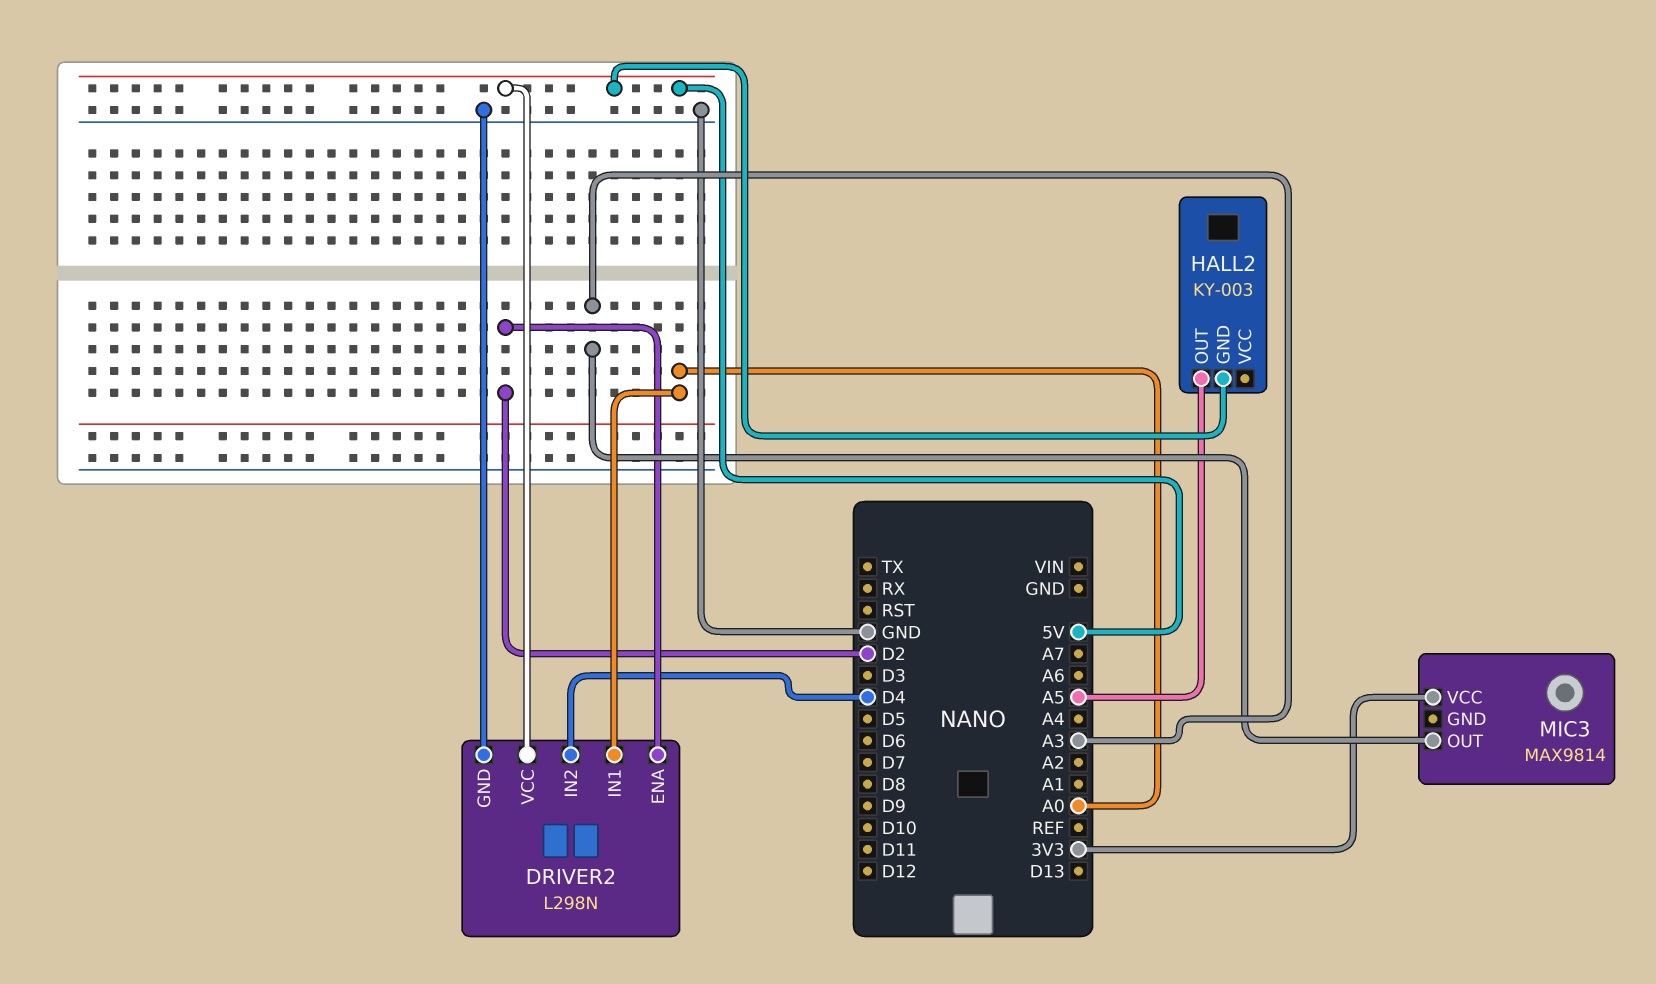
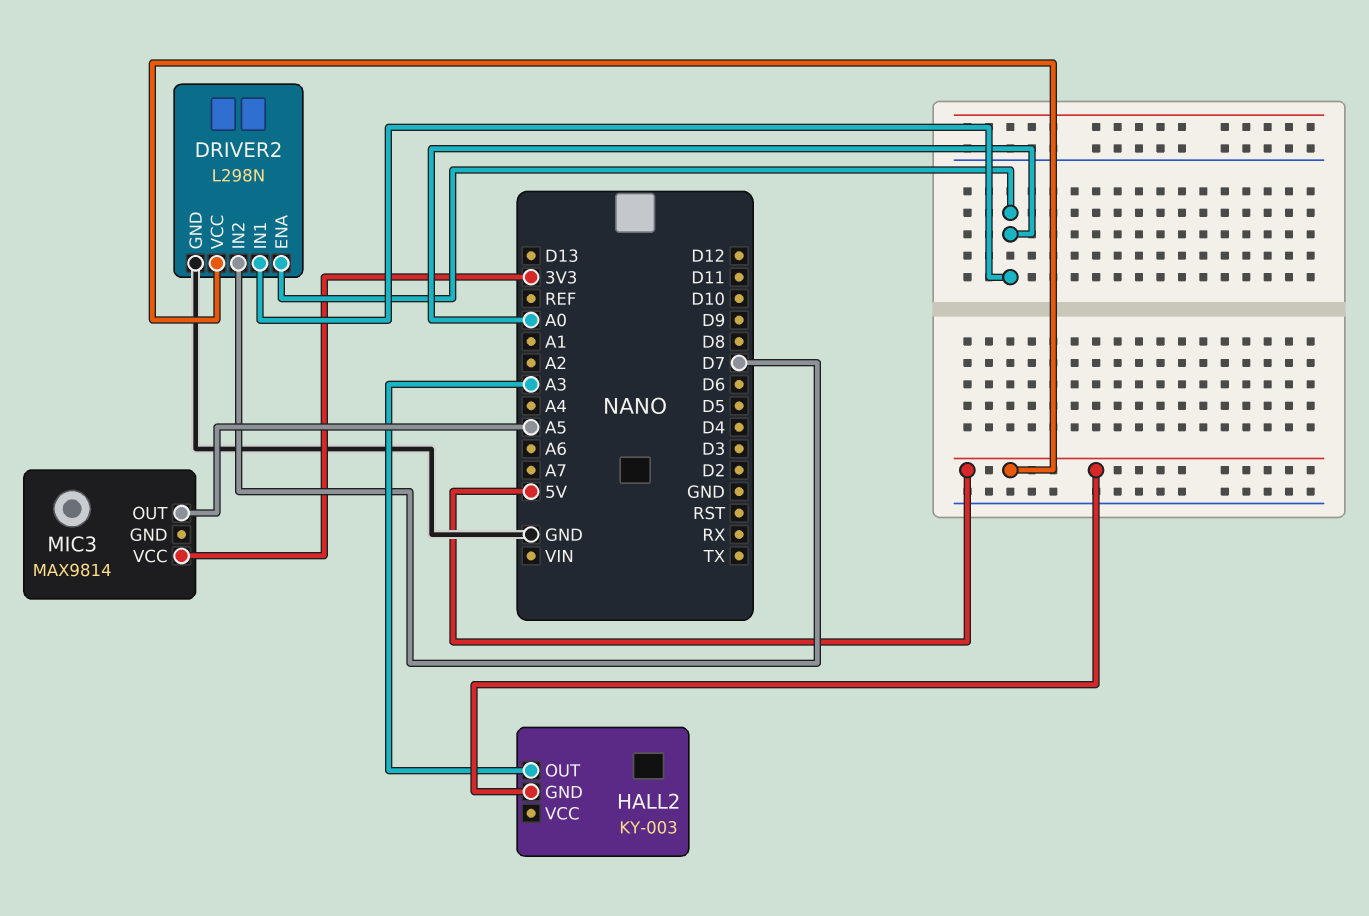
DRIVER2 pin ENA: D2 -> A0
DRIVER2 pin IN2: D4 -> D7
HALL2 pin OUT: A5 -> A3
MIC3 pin OUT: A3 -> A5

